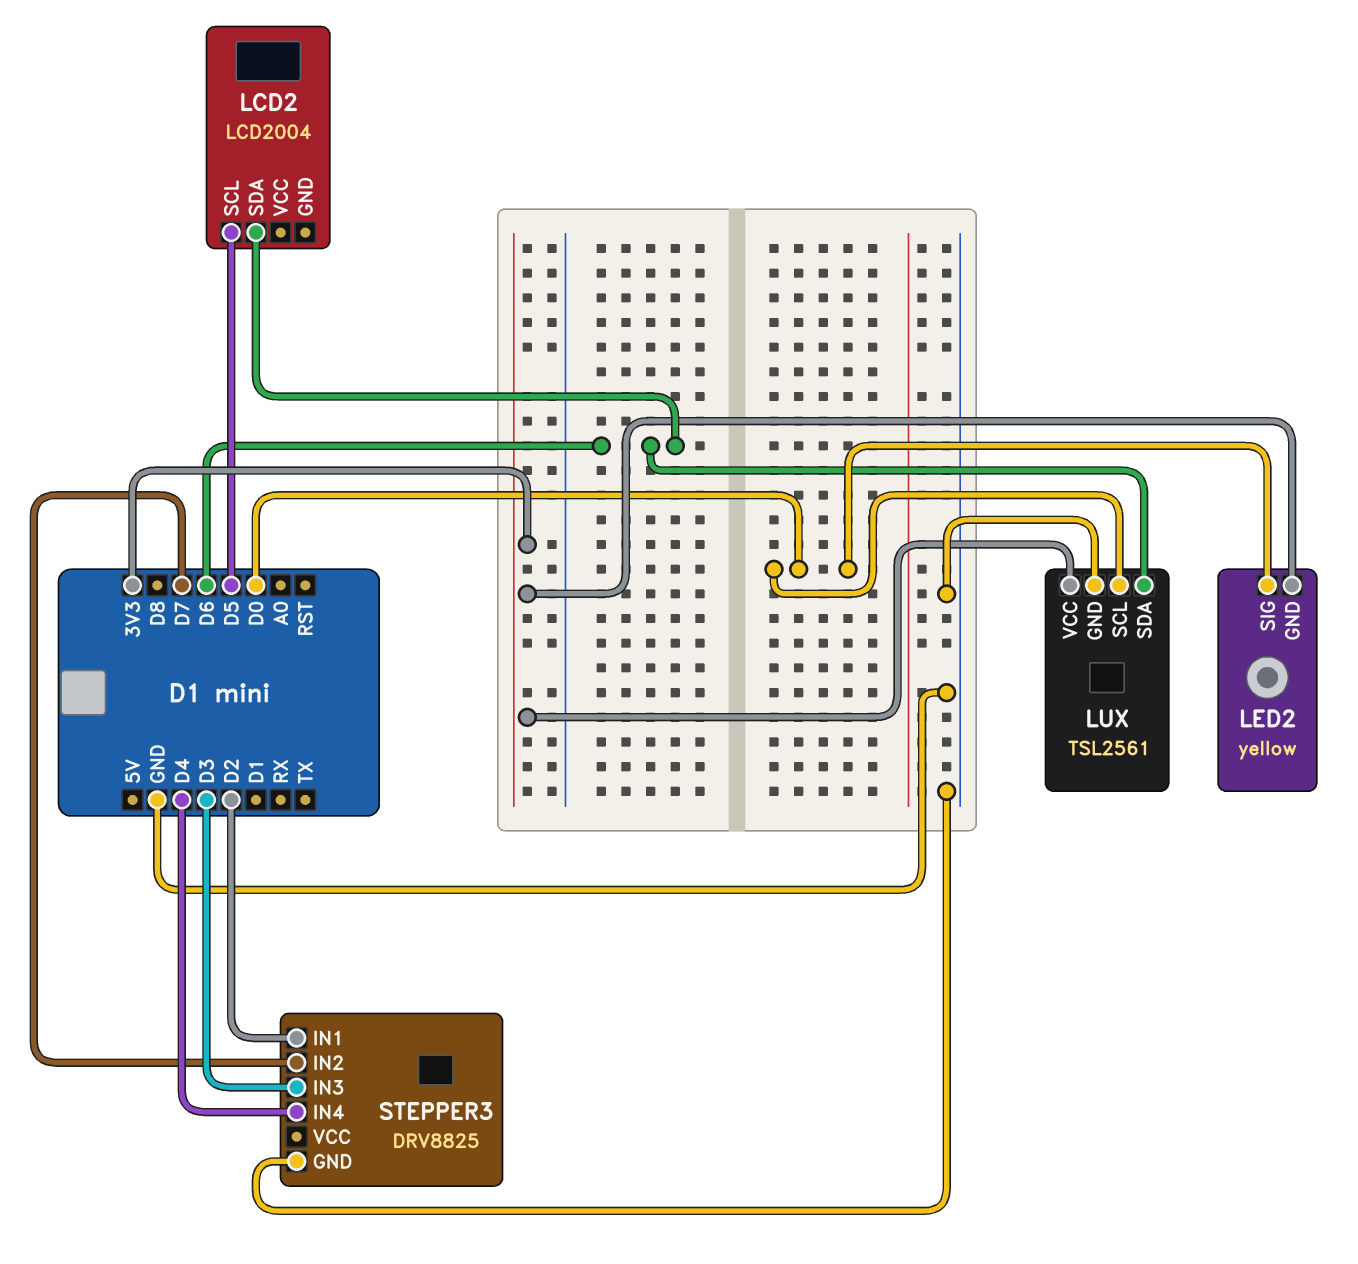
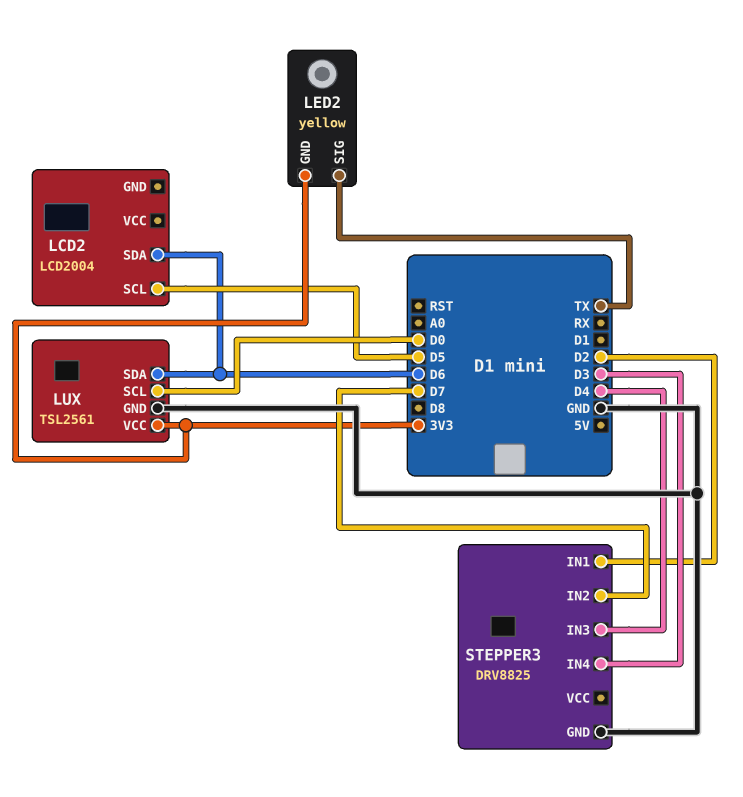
LED2 pin SIG: D0 -> TX
STEPPER3 pin IN3: D3 -> D4
STEPPER3 pin IN4: D4 -> D3

